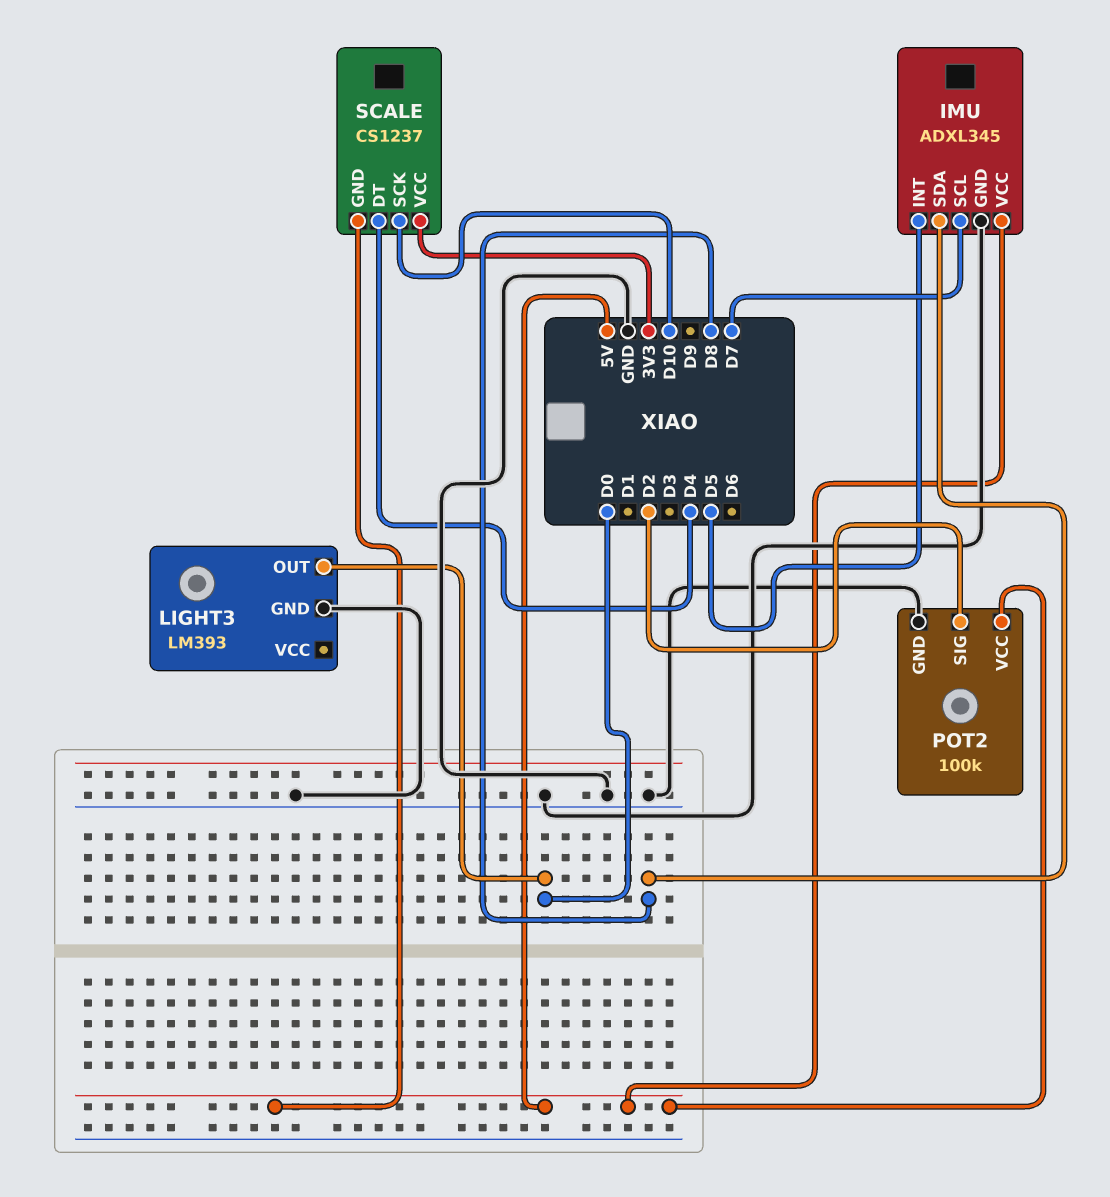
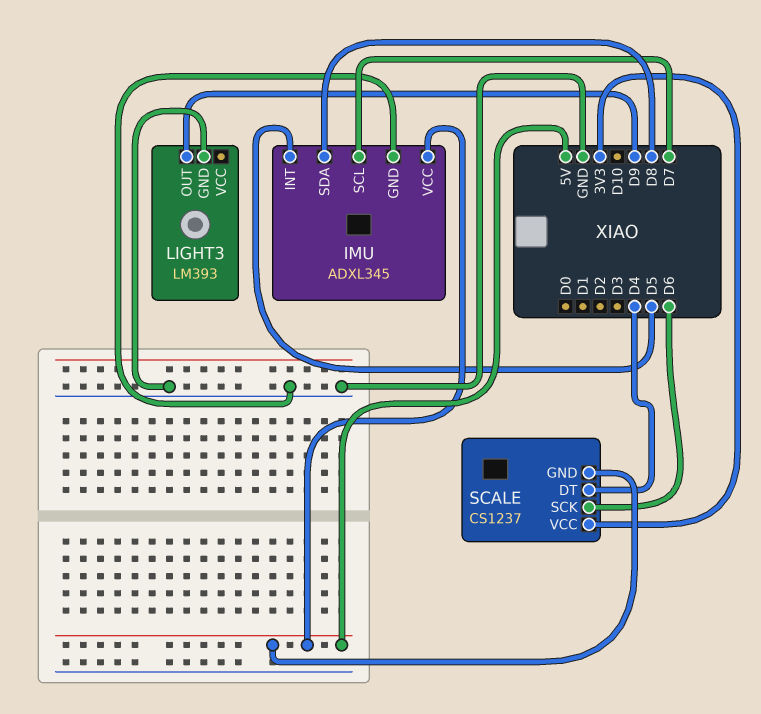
LIGHT3 pin OUT: D0 -> D9
POT2: 100k -> none
POT2 pin GND: GND -> none
POT2 pin SIG: D2 -> none
POT2 pin VCC: 5V -> none
SCALE pin SCK: D10 -> D6

